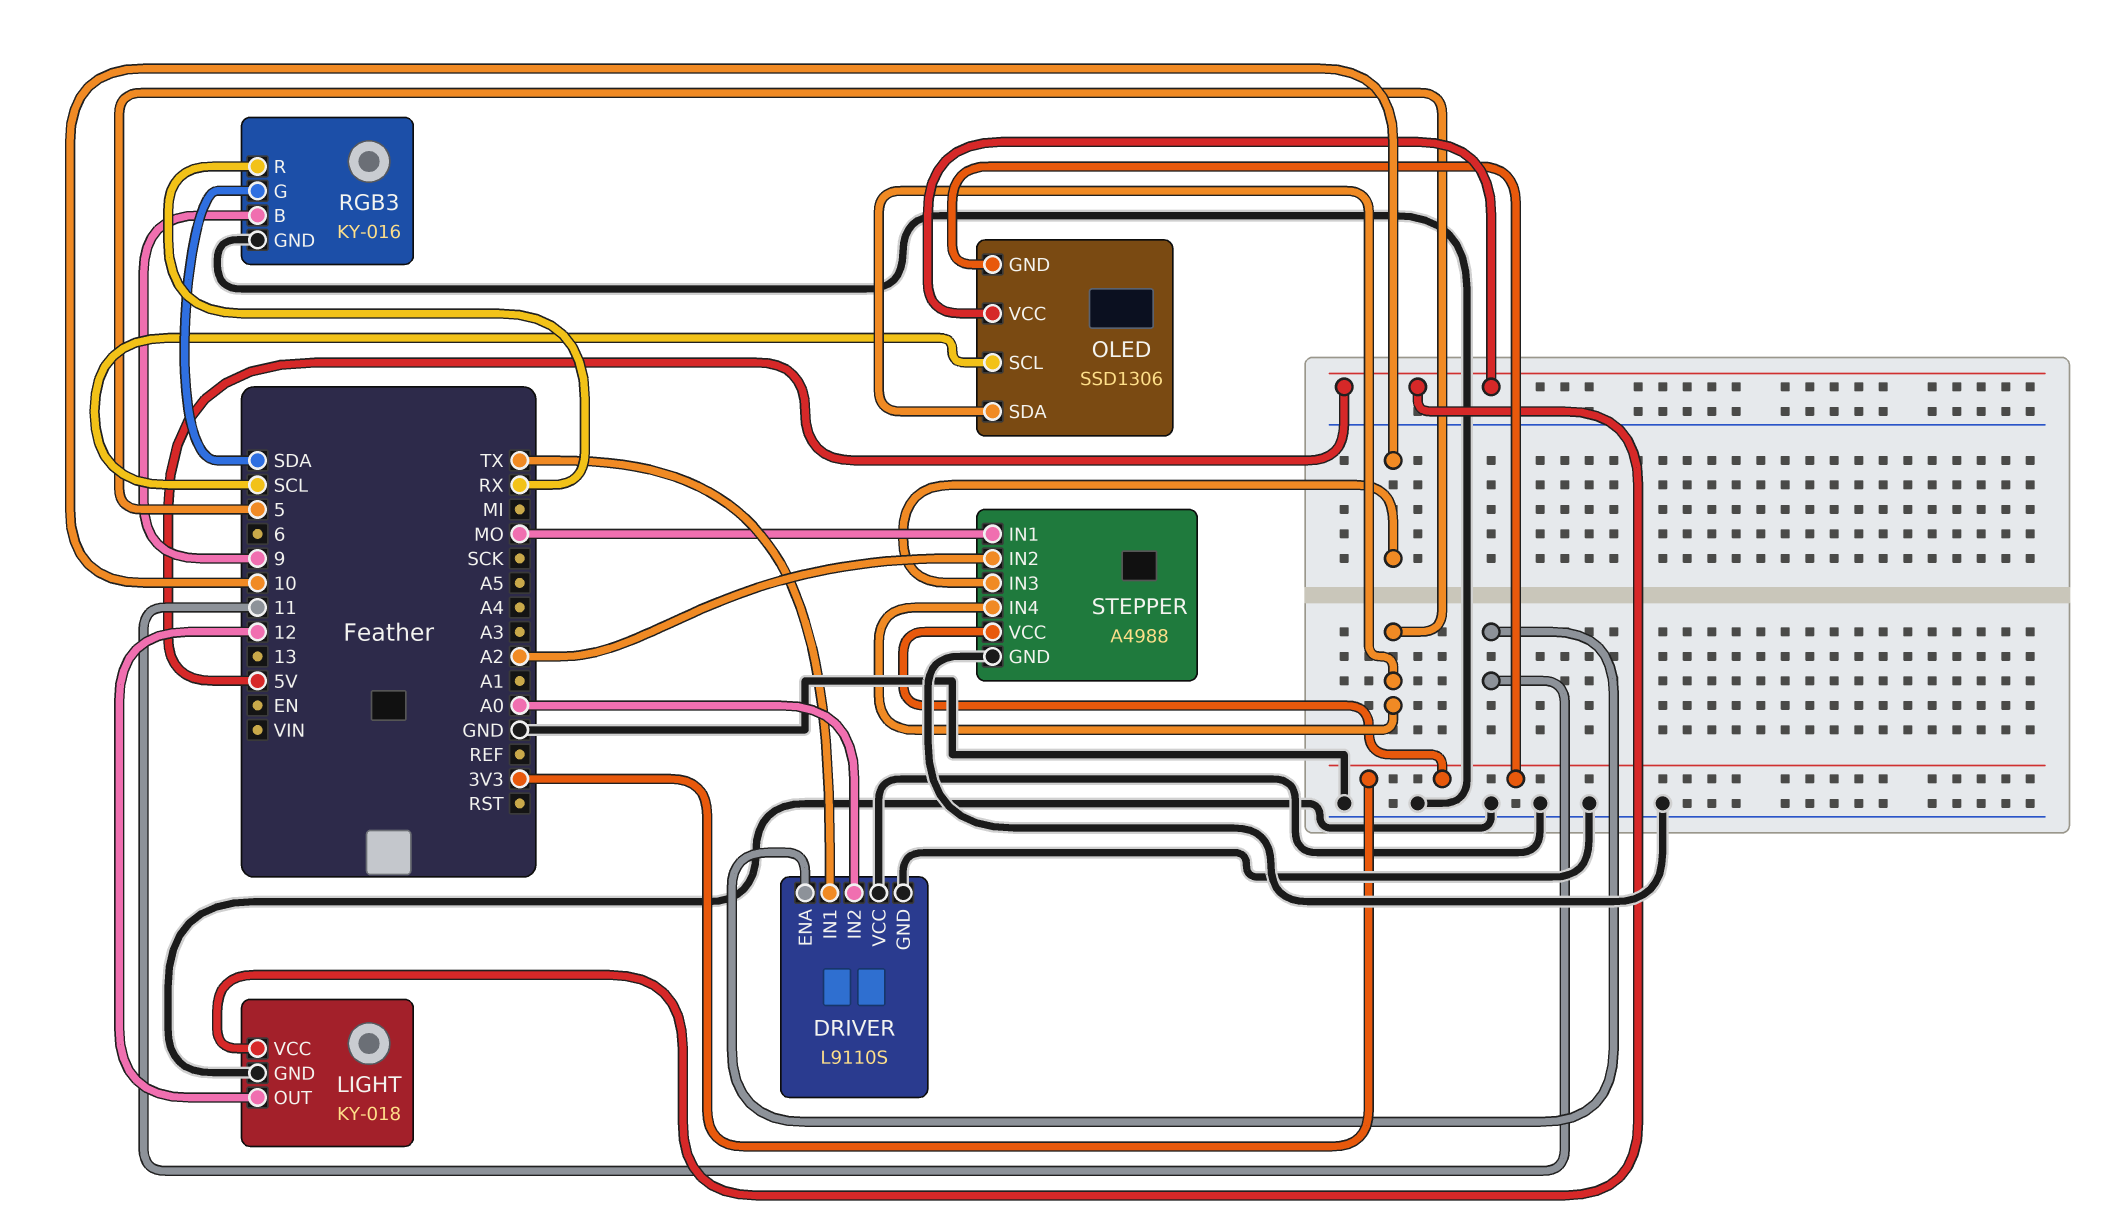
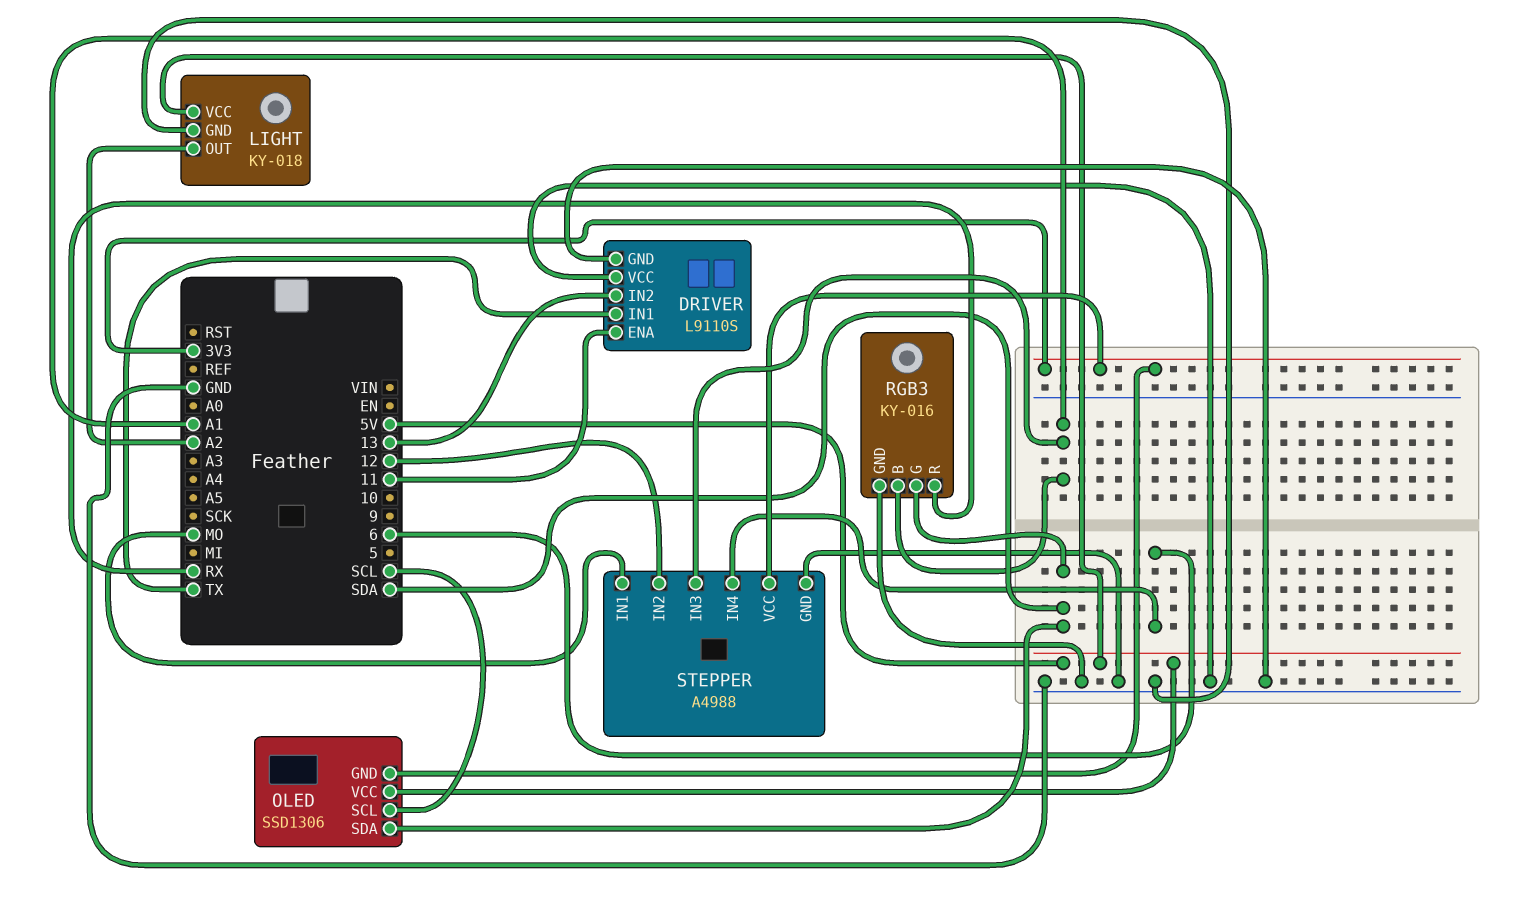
DRIVER pin IN2: A0 -> 13
LIGHT pin OUT: 12 -> A2
OLED pin SDA: 5 -> SDA
RGB3 pin B: 9 -> A1
STEPPER pin IN2: A2 -> 12
STEPPER pin IN3: 10 -> A1
STEPPER pin IN4: 5 -> 6

